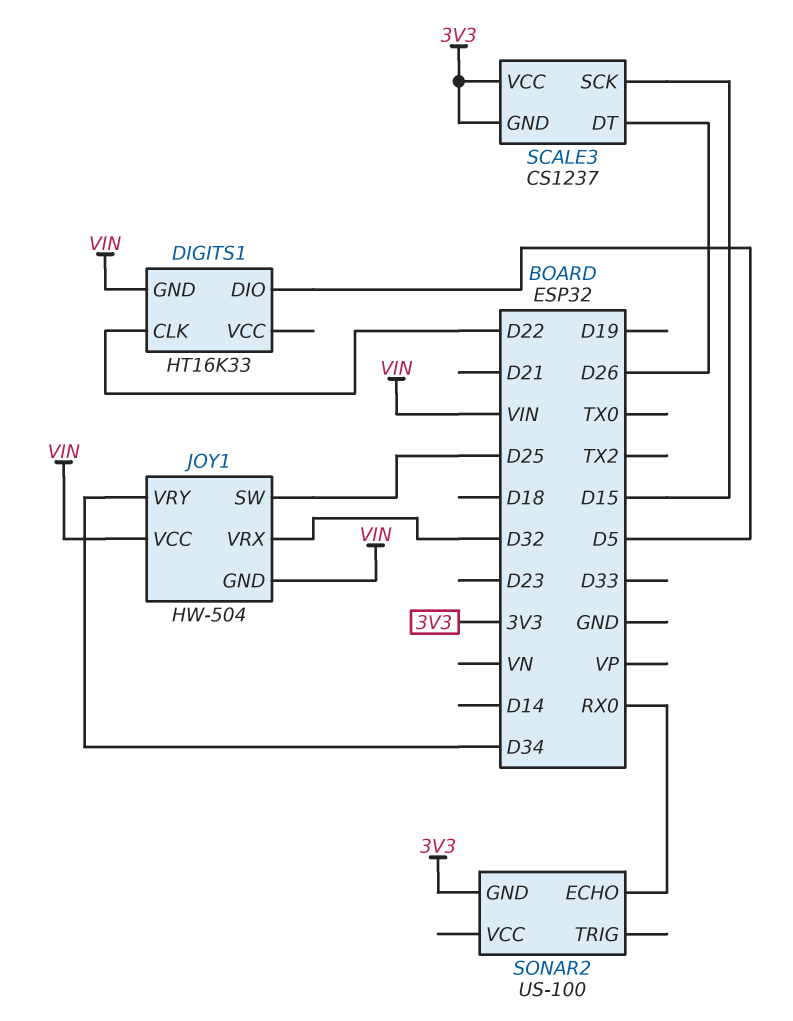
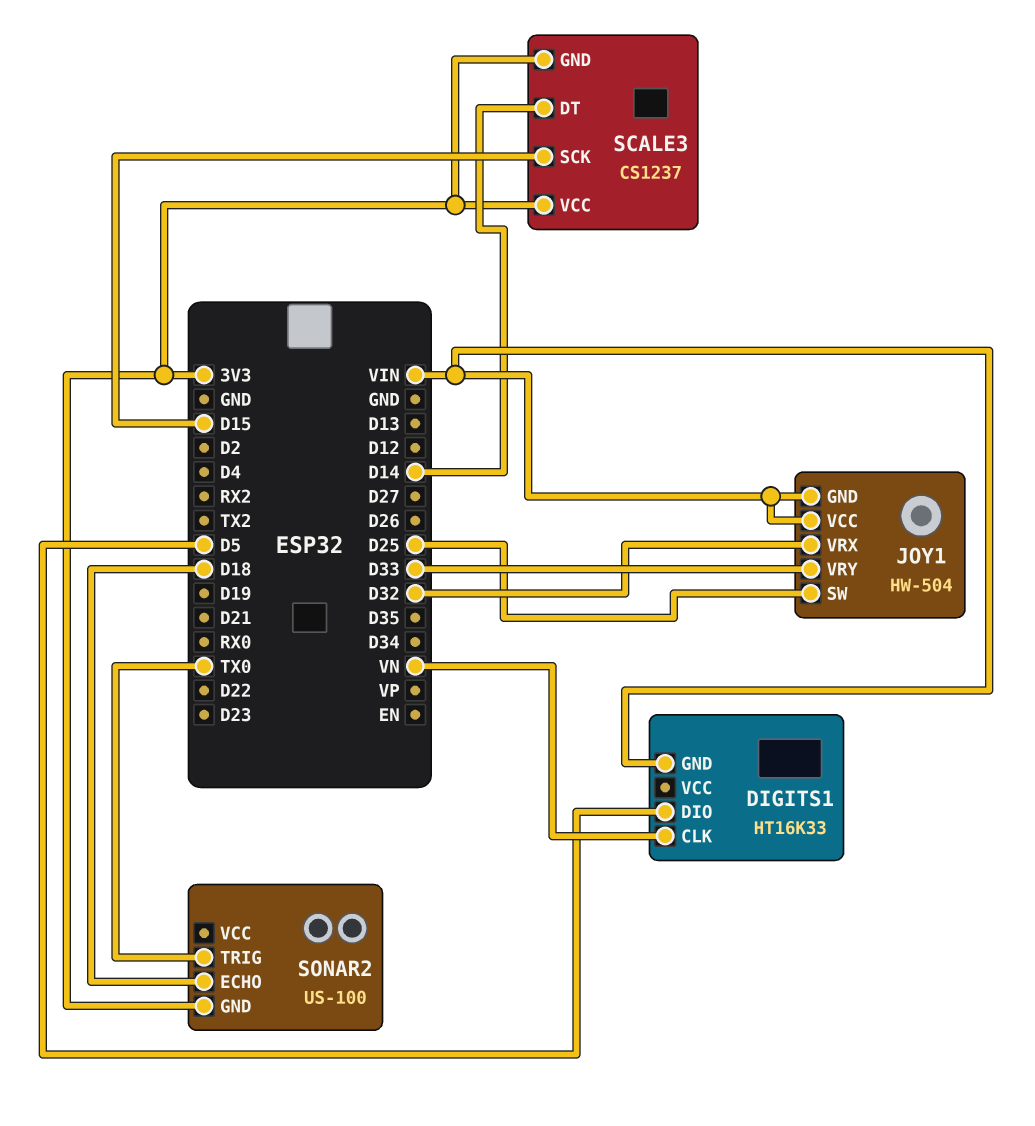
DIGITS1 pin CLK: D22 -> VN
JOY1 pin VRY: D34 -> D33
SCALE3 pin DT: D26 -> D14
SONAR2 pin ECHO: RX0 -> D18
SONAR2 pin TRIG: none -> TX0

